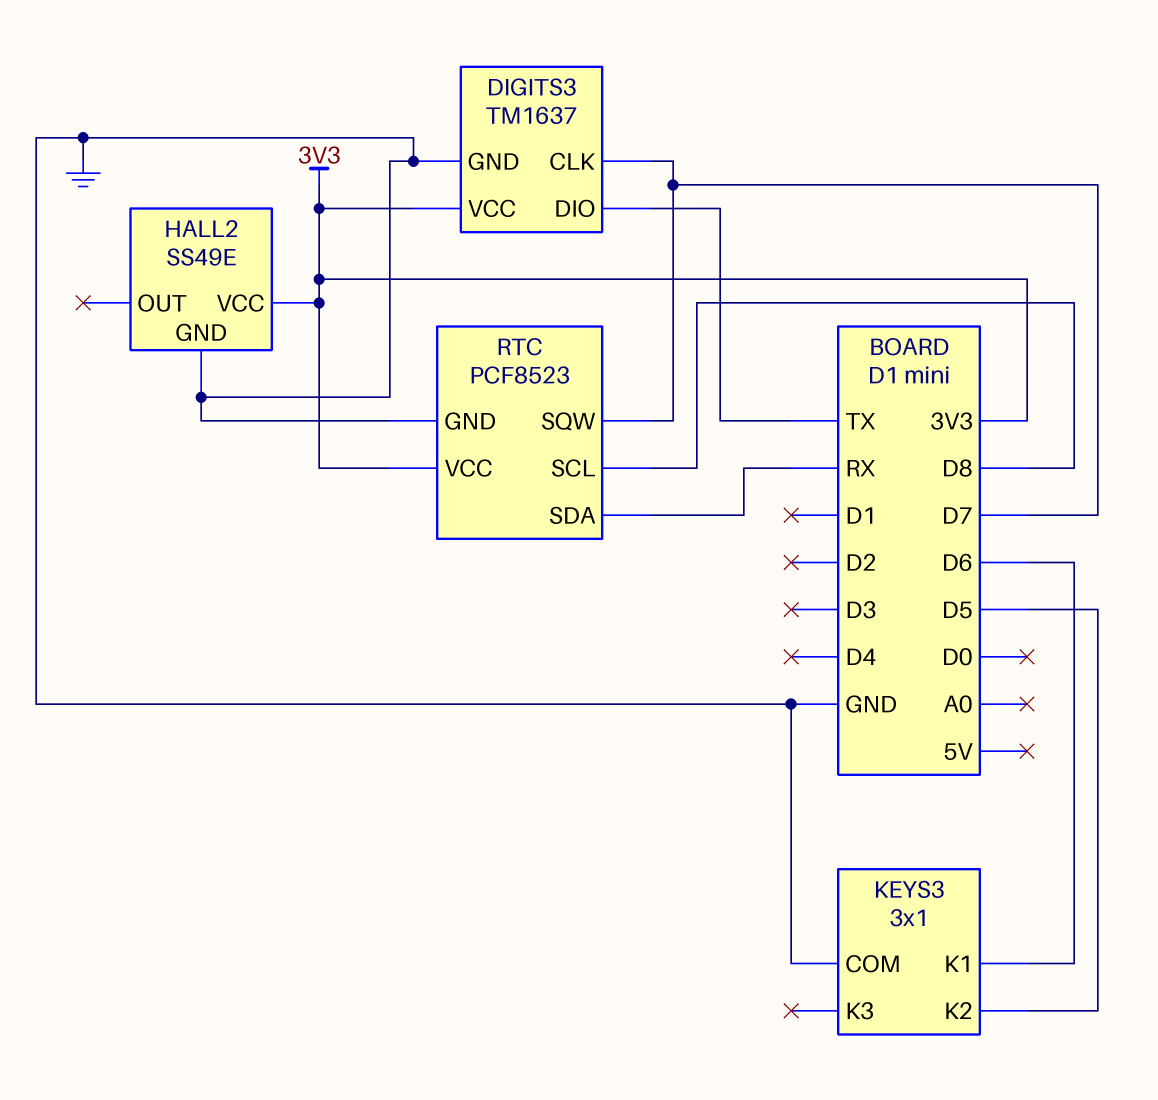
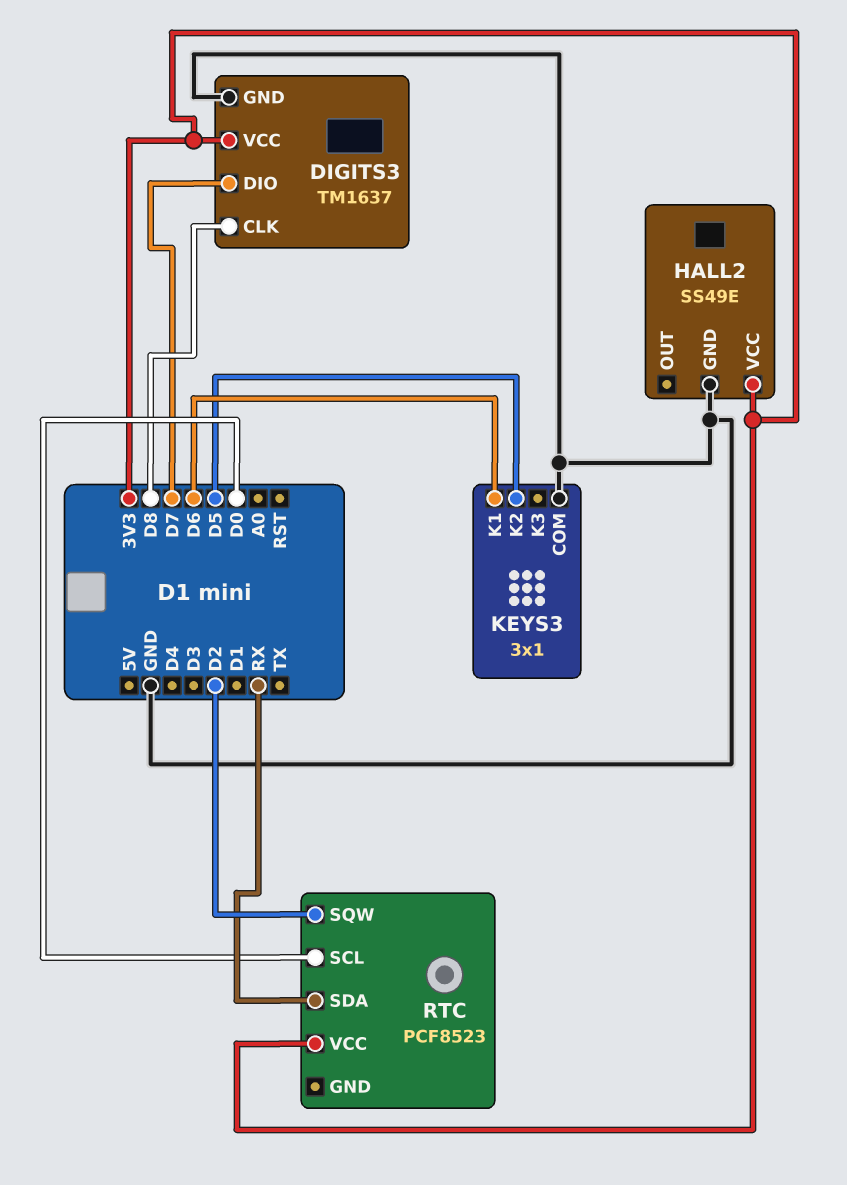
DIGITS3 pin CLK: D7 -> D8
DIGITS3 pin DIO: TX -> D7
RTC pin GND: GND -> none
RTC pin SCL: D8 -> D0
RTC pin SQW: D7 -> D2

